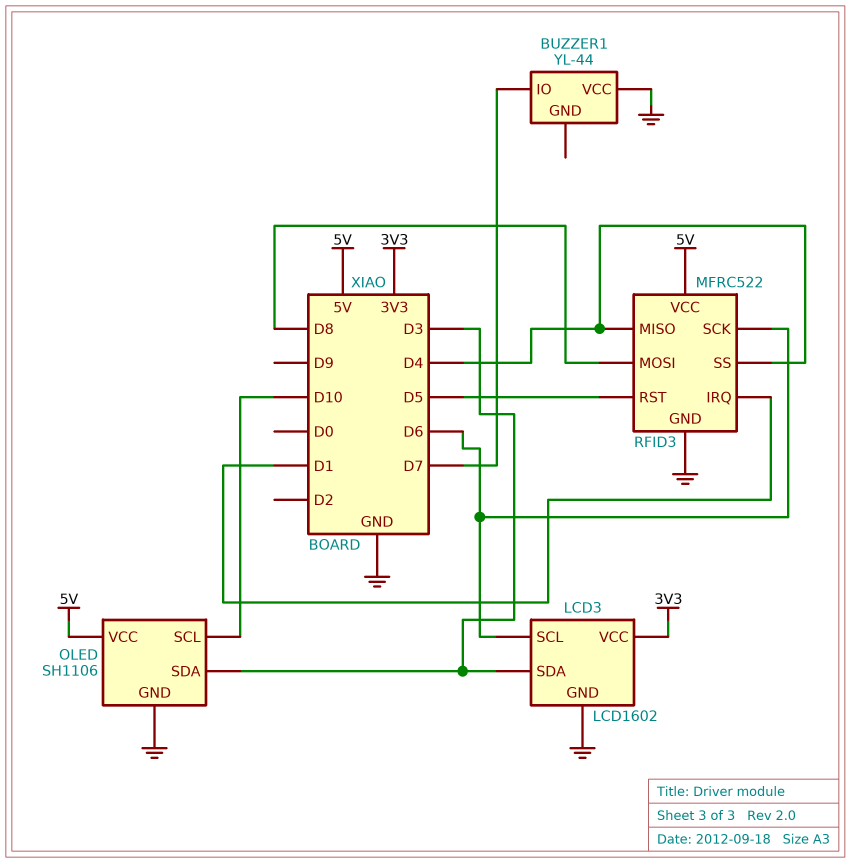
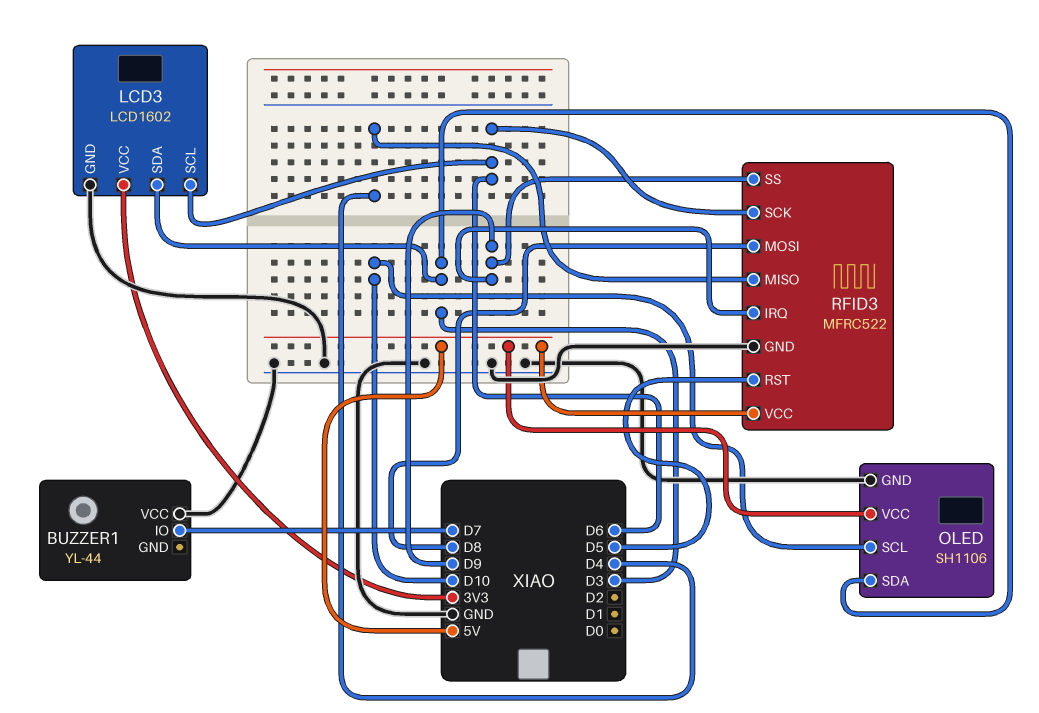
RFID3 pin IRQ: D1 -> D9
RFID3 pin SS: D4 -> D9

